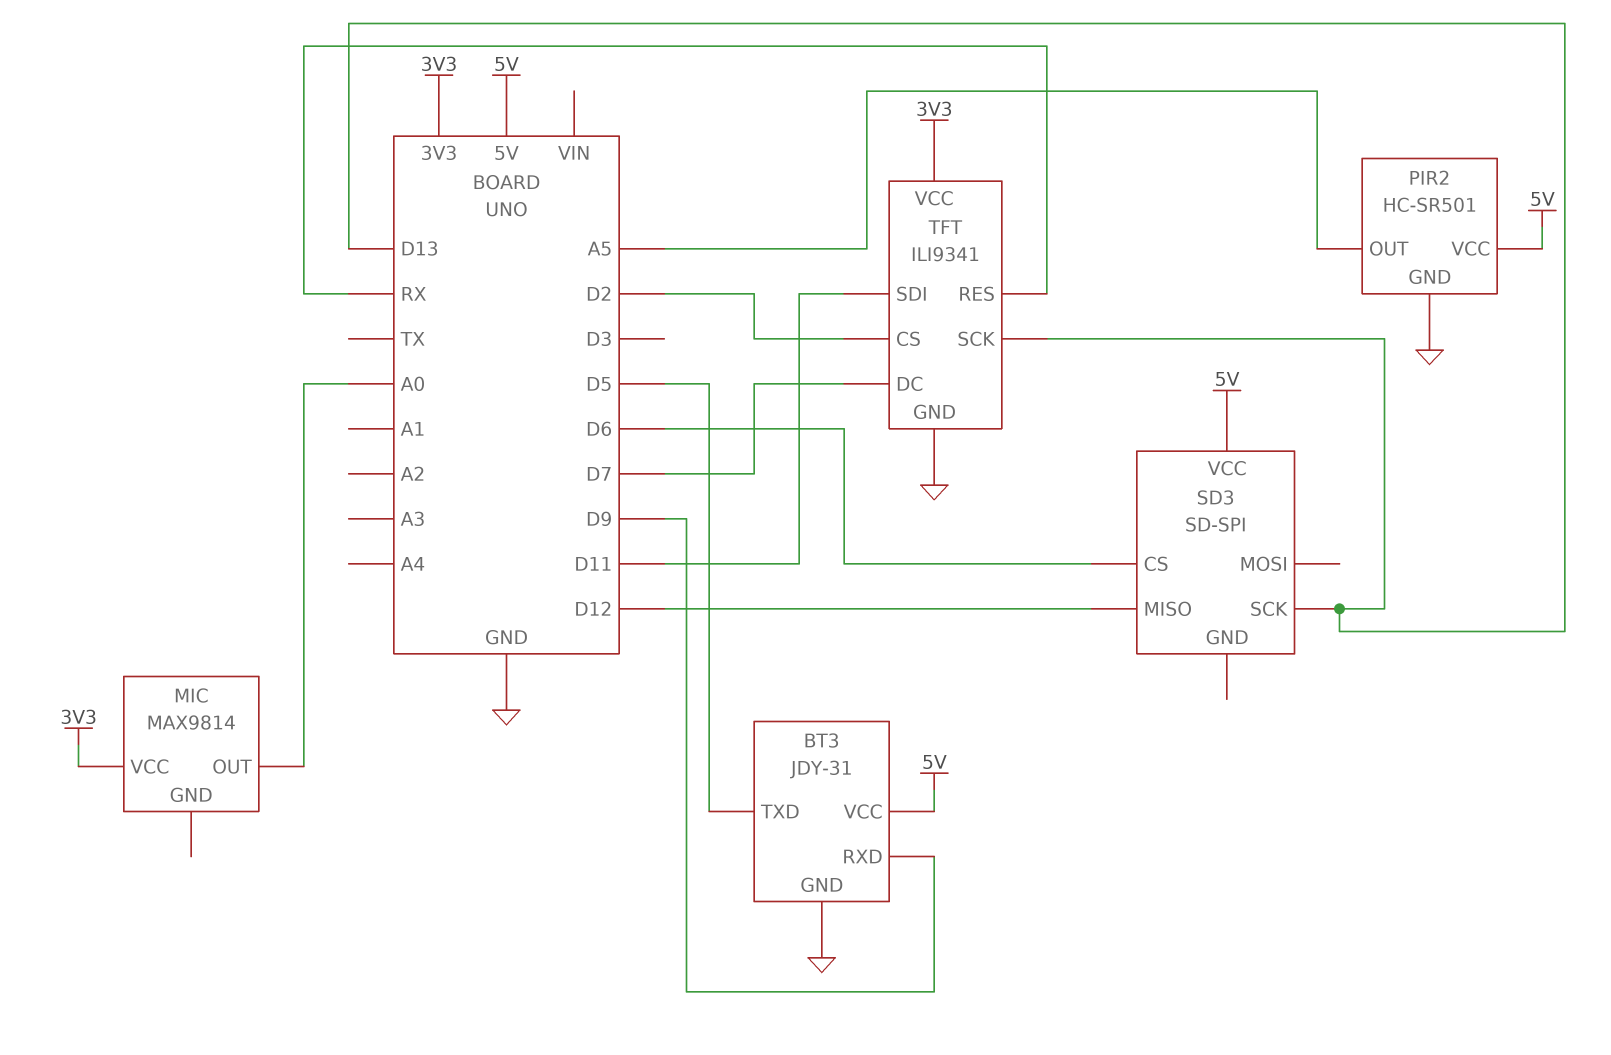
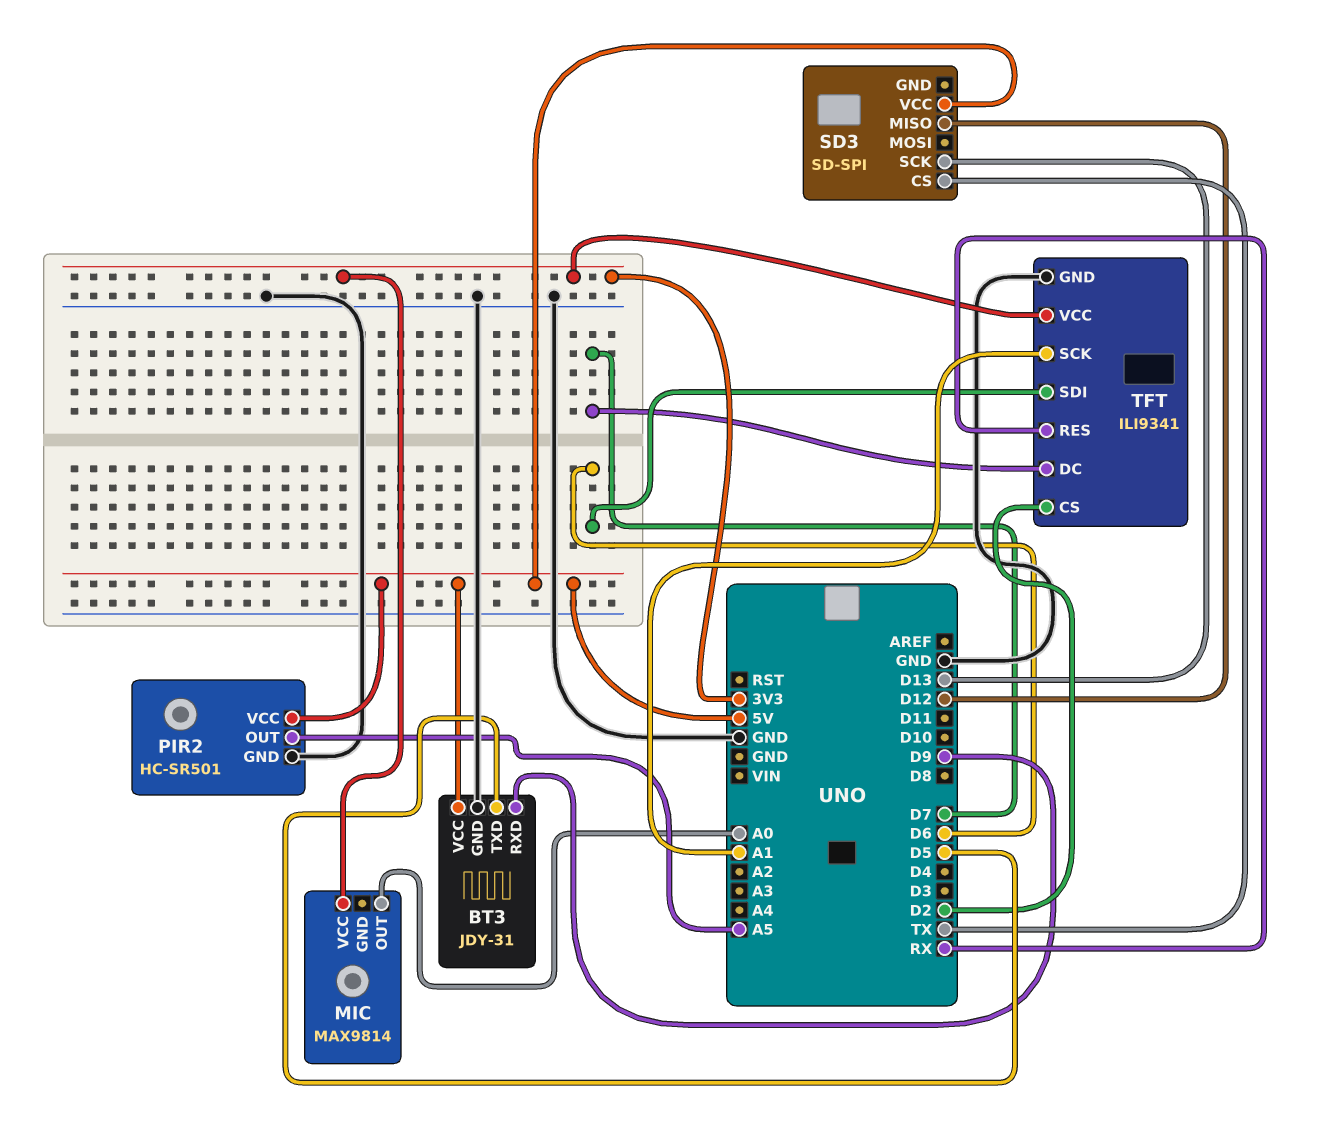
SD3 pin CS: D6 -> TX
TFT pin SCK: D13 -> A1
TFT pin SDI: D11 -> D6

